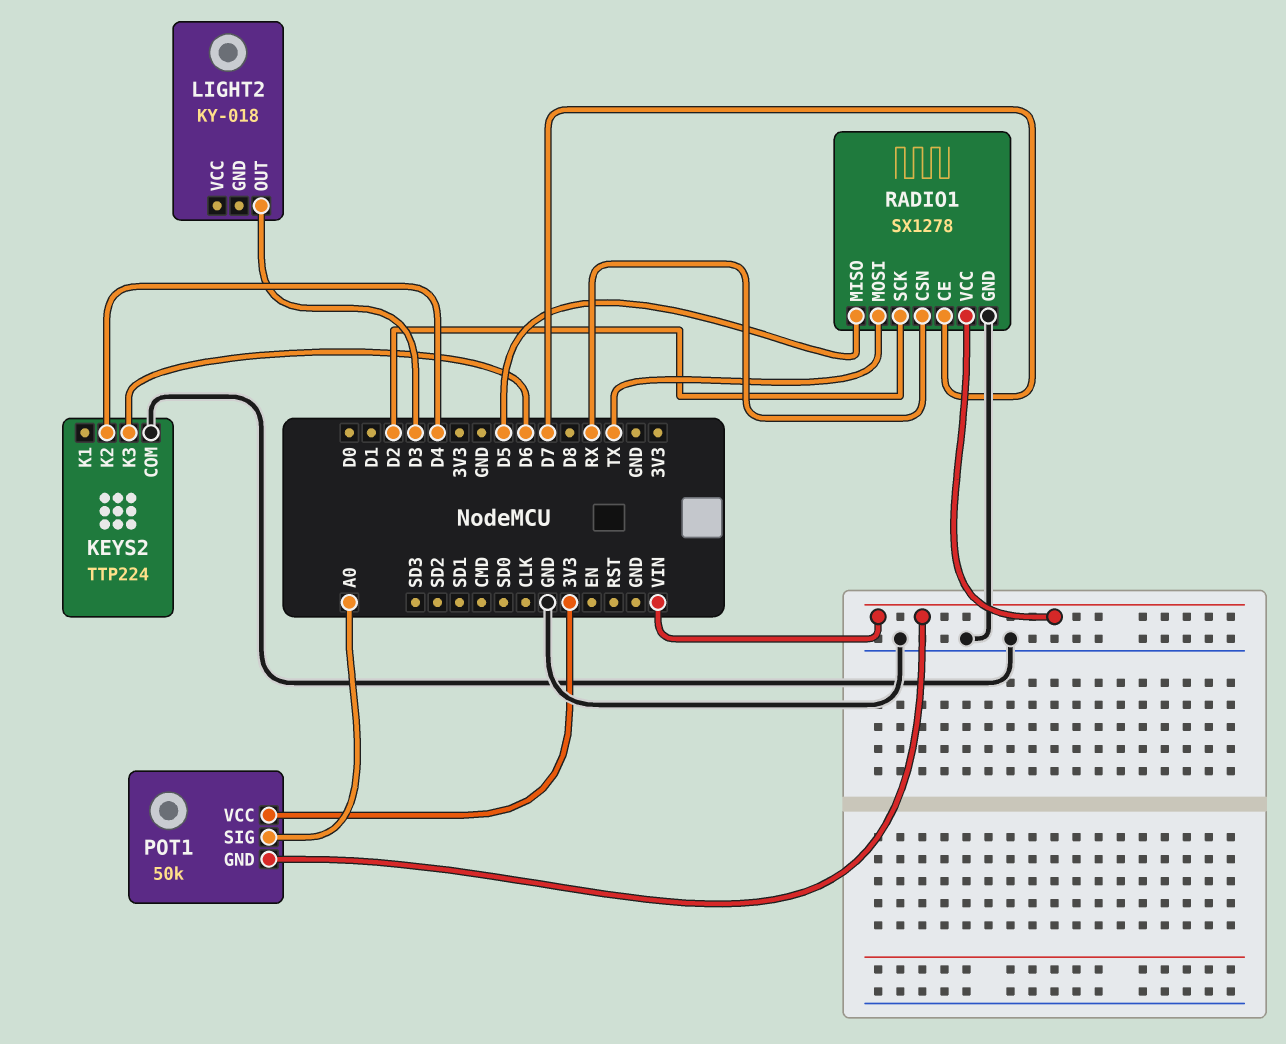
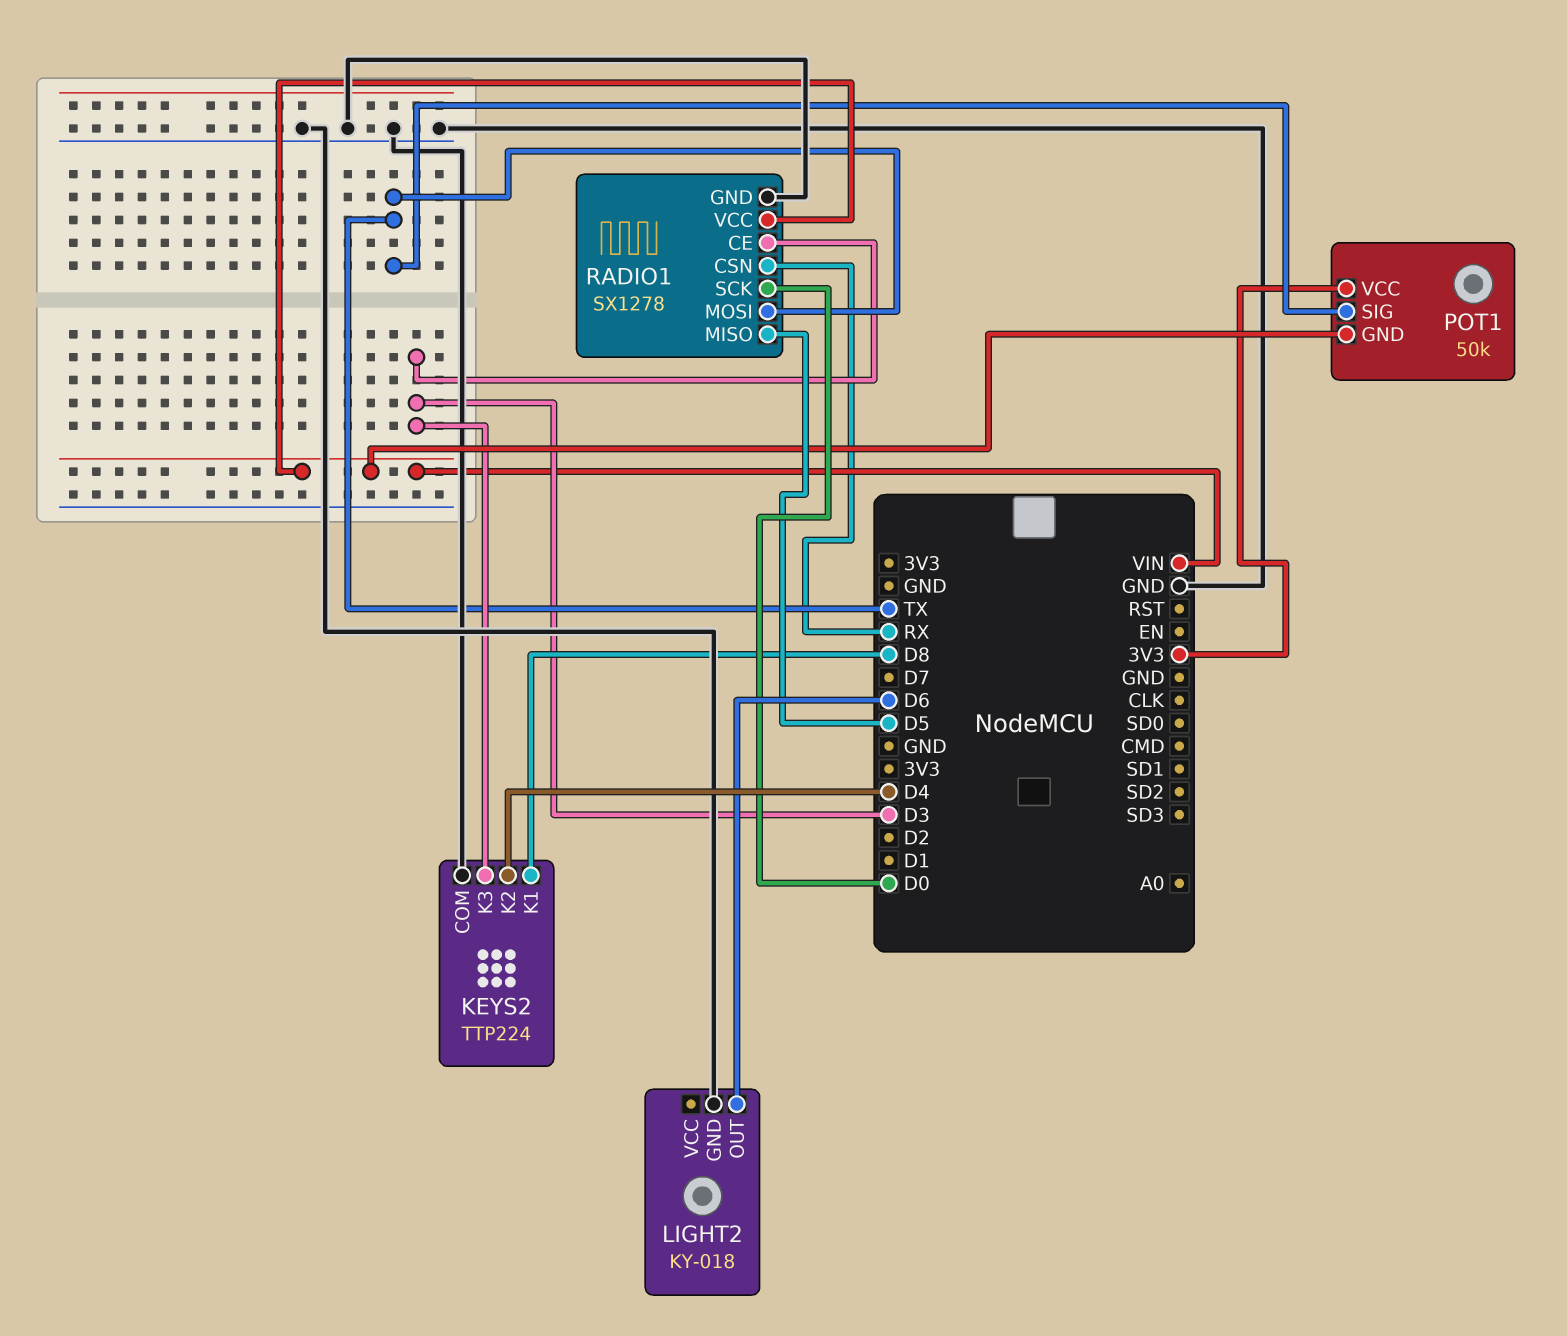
KEYS2 pin K1: none -> D8
KEYS2 pin K3: D6 -> D3
LIGHT2 pin GND: none -> GND
LIGHT2 pin OUT: D3 -> D6
POT1 pin SIG: A0 -> TX
RADIO1 pin CE: D7 -> D3
RADIO1 pin SCK: D2 -> D0

